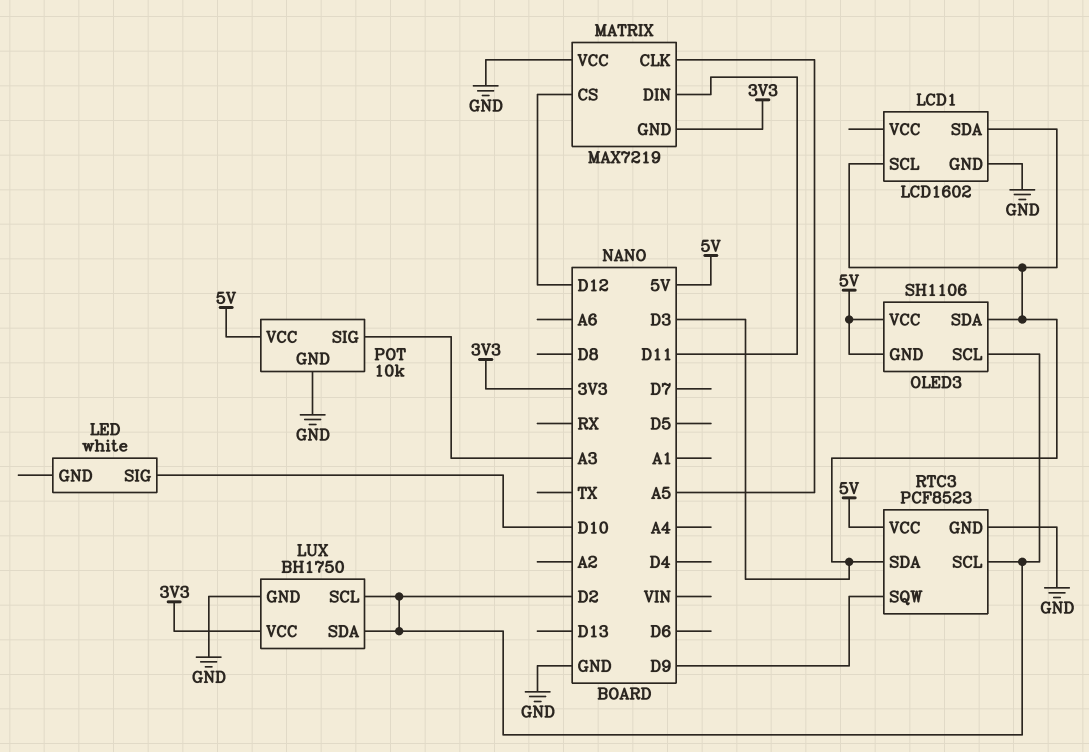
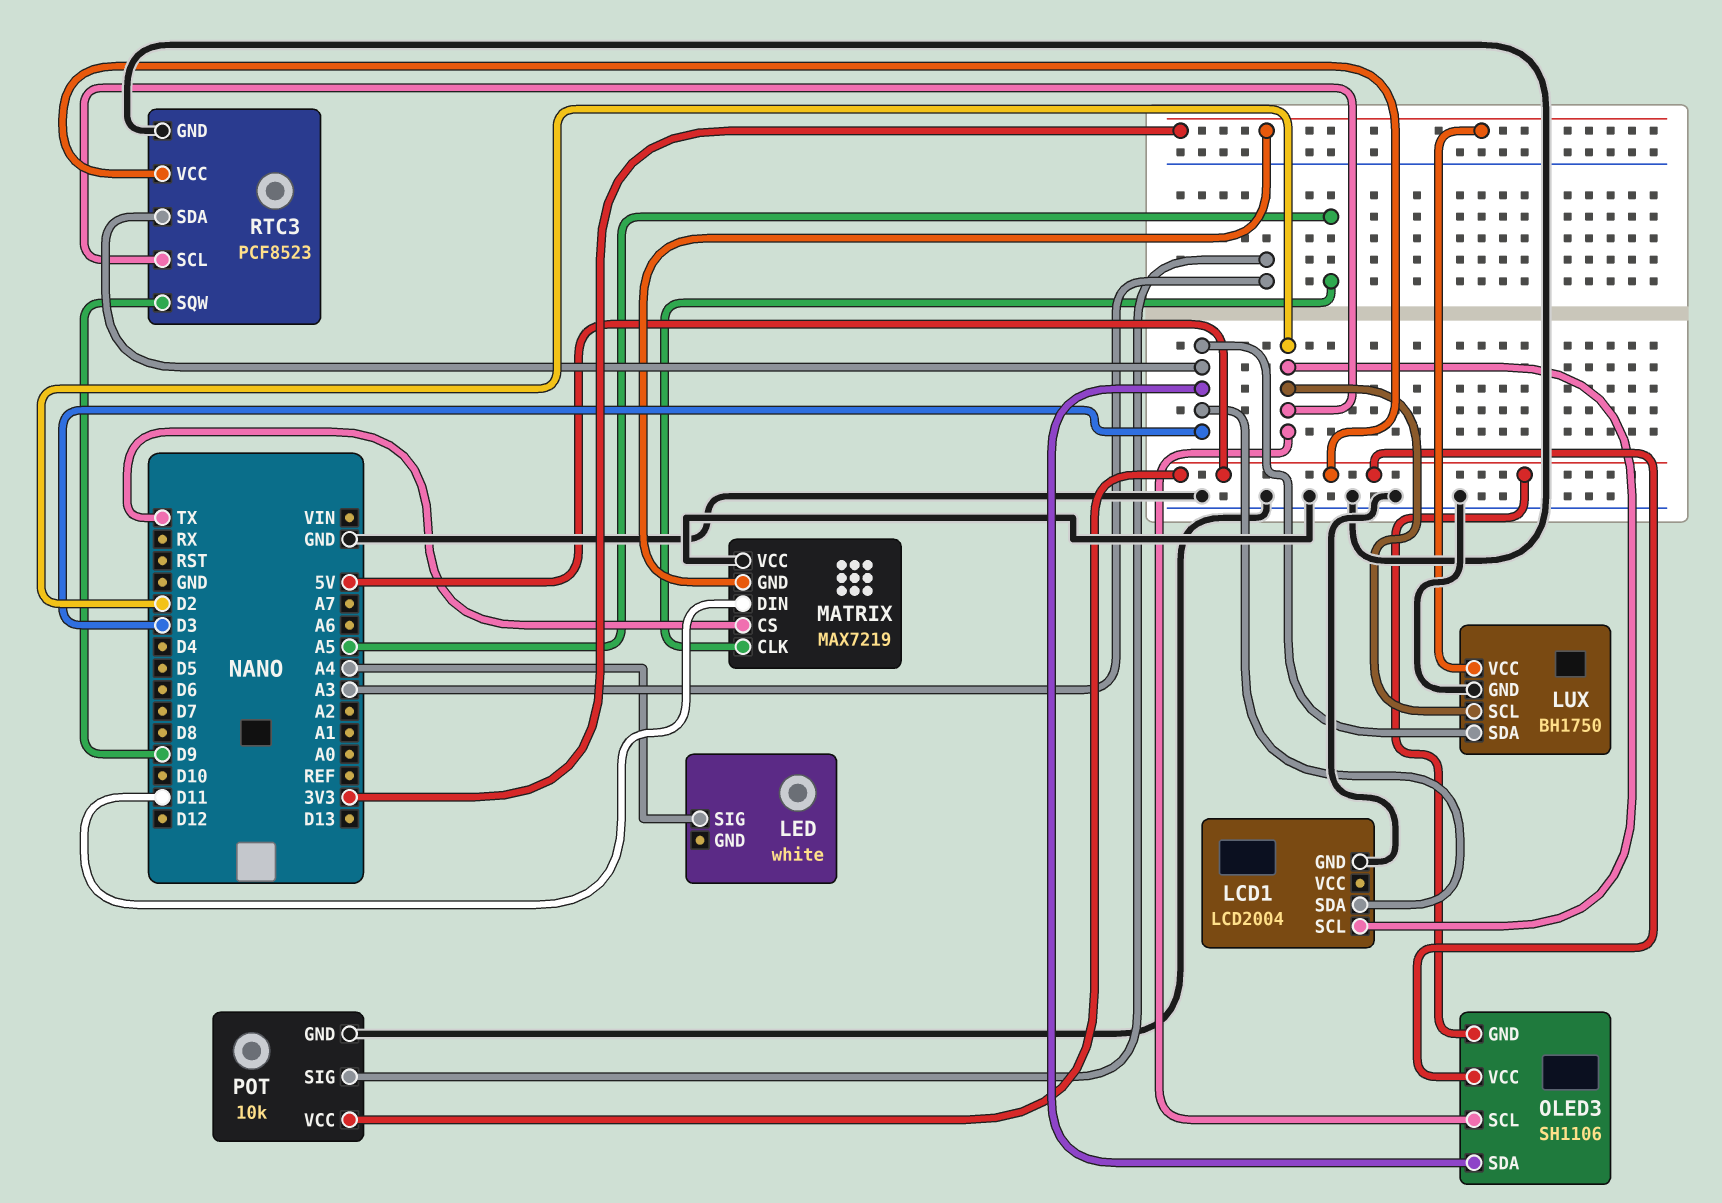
LCD1: LCD1602 -> LCD2004
LCD1 pin SCL: D3 -> D2
LED pin SIG: D10 -> A4
LUX pin SDA: D2 -> D3
MATRIX pin CS: D12 -> TX

